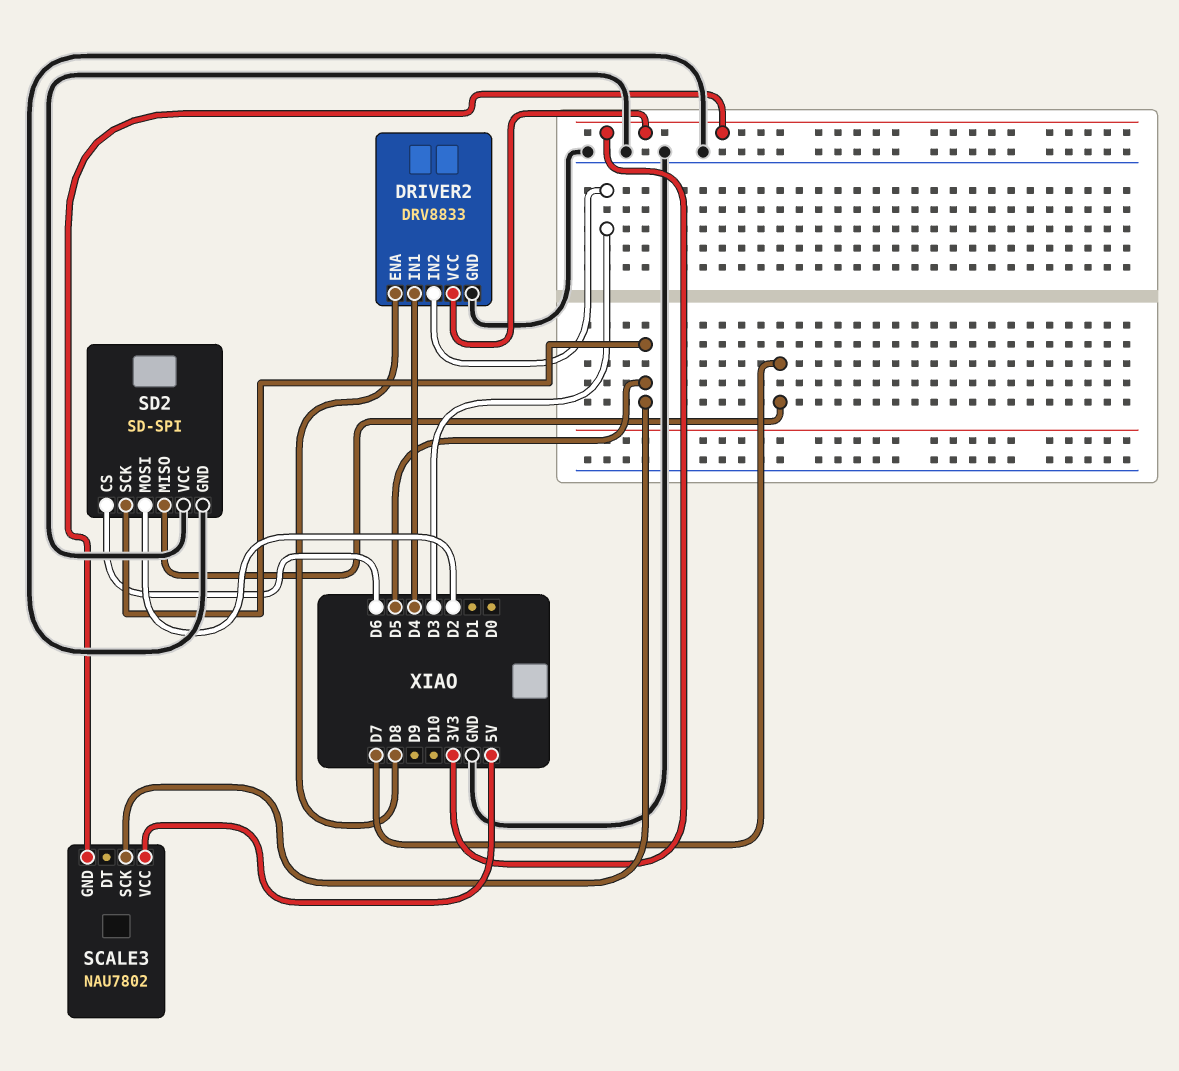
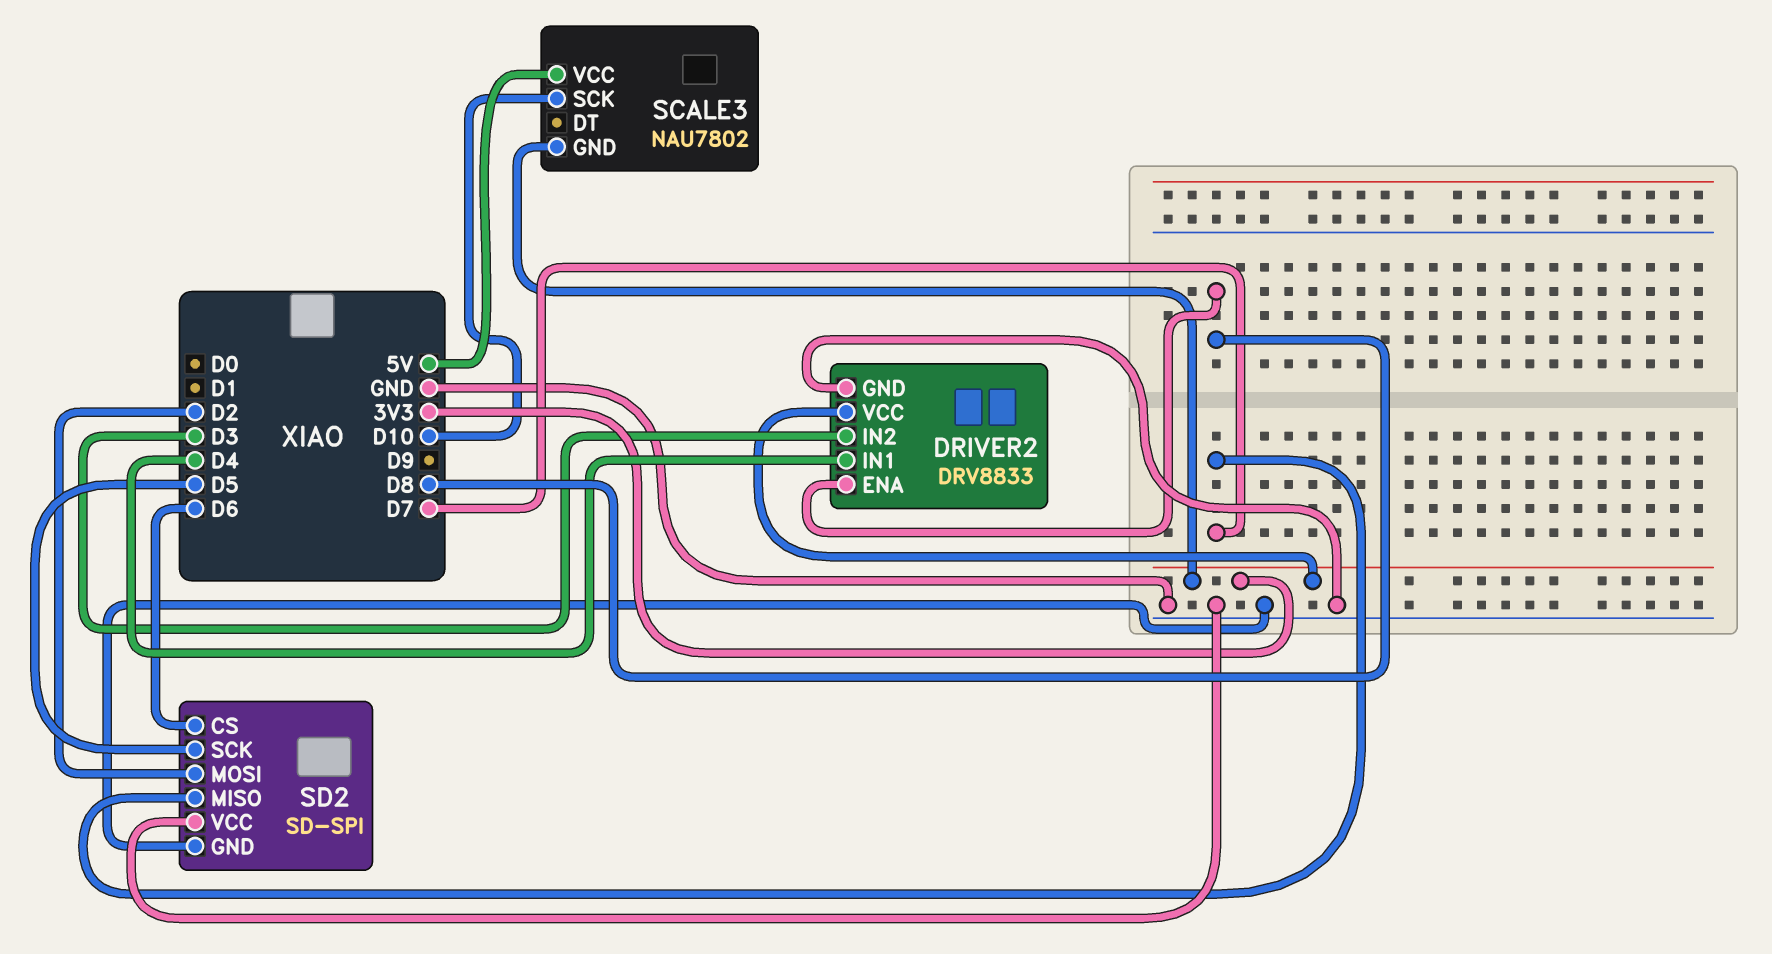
SCALE3 pin SCK: D5 -> D10

